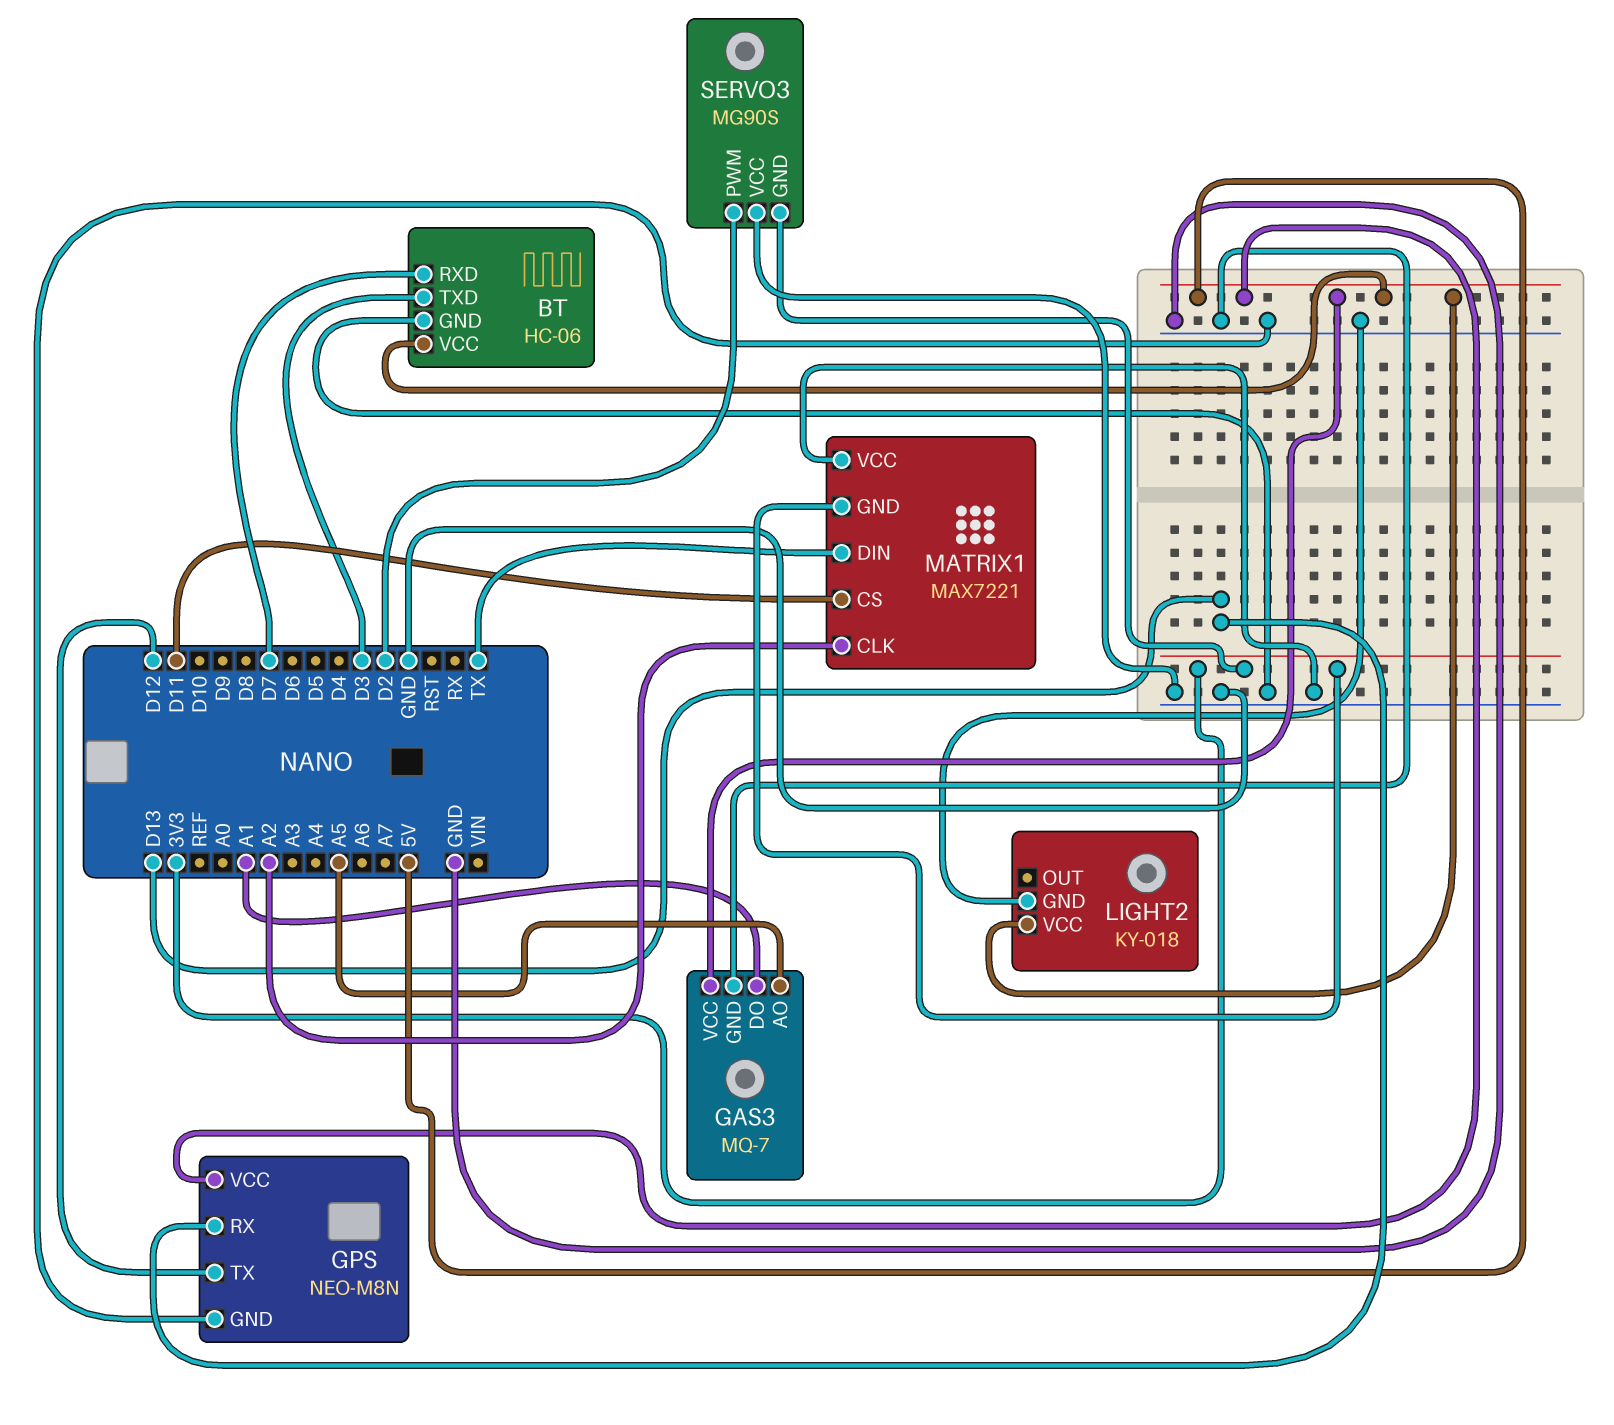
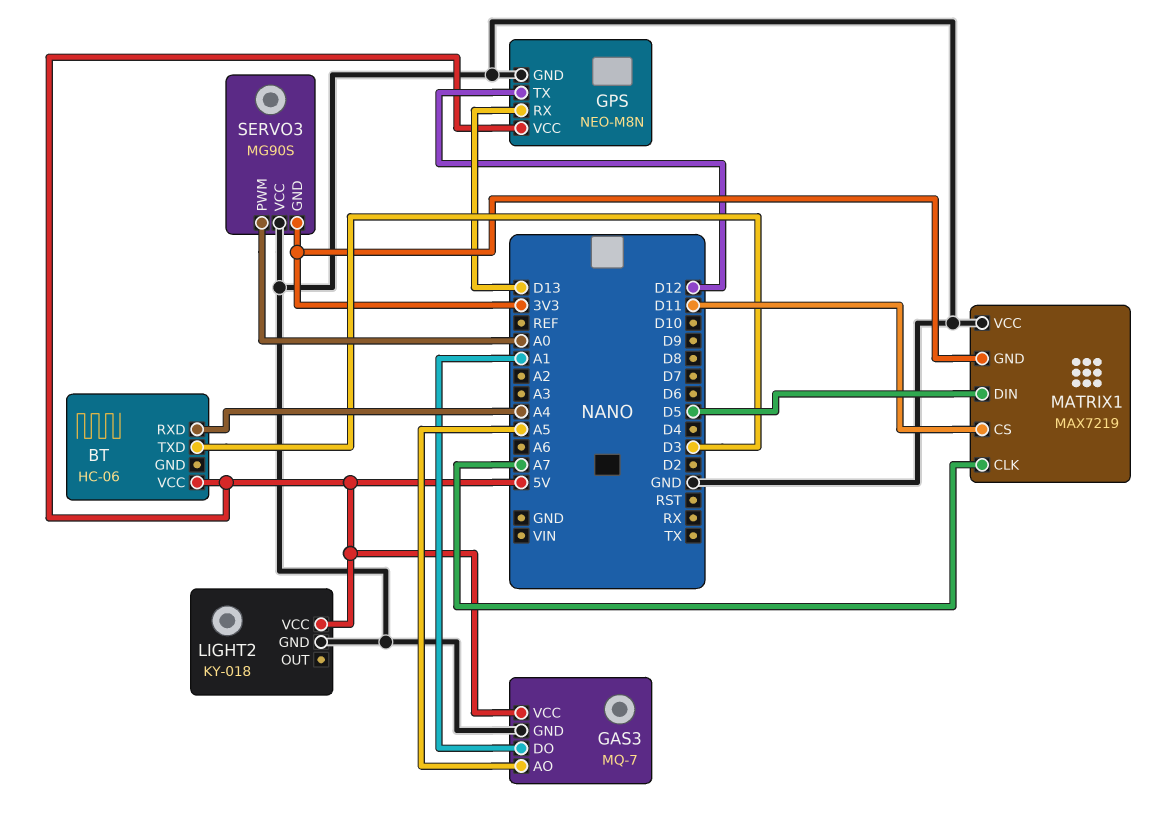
BT pin GND: GND -> none
BT pin RXD: D7 -> A4
MATRIX1: MAX7221 -> MAX7219
MATRIX1 pin CLK: A2 -> A7
MATRIX1 pin DIN: TX -> D5
SERVO3 pin PWM: D2 -> A0

